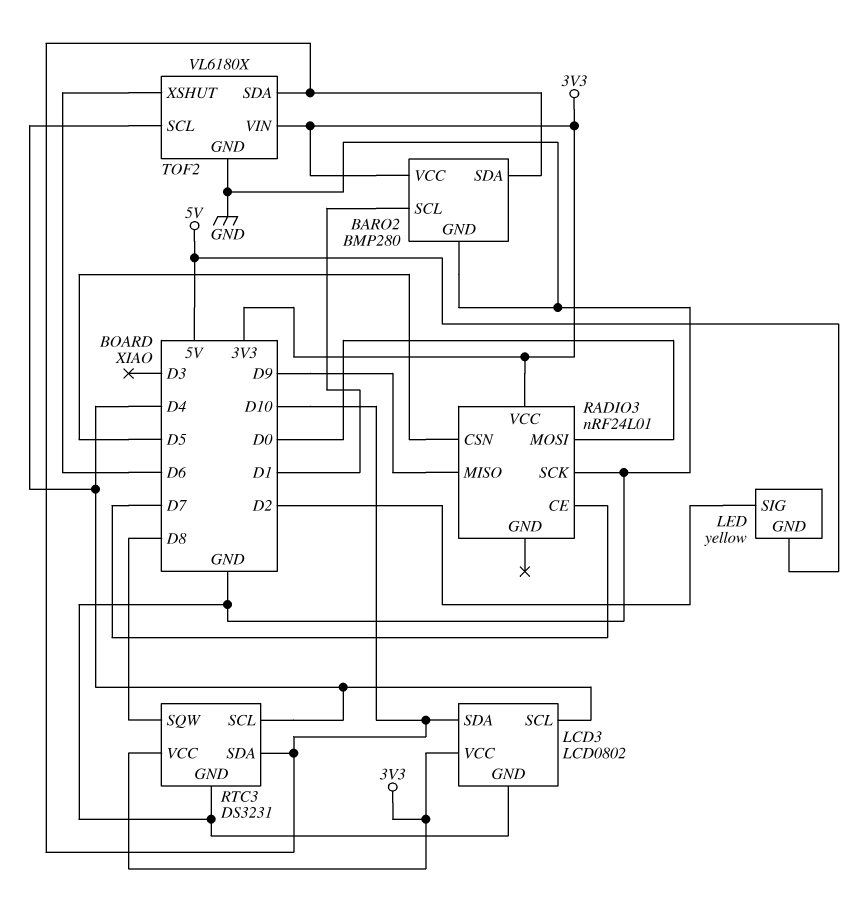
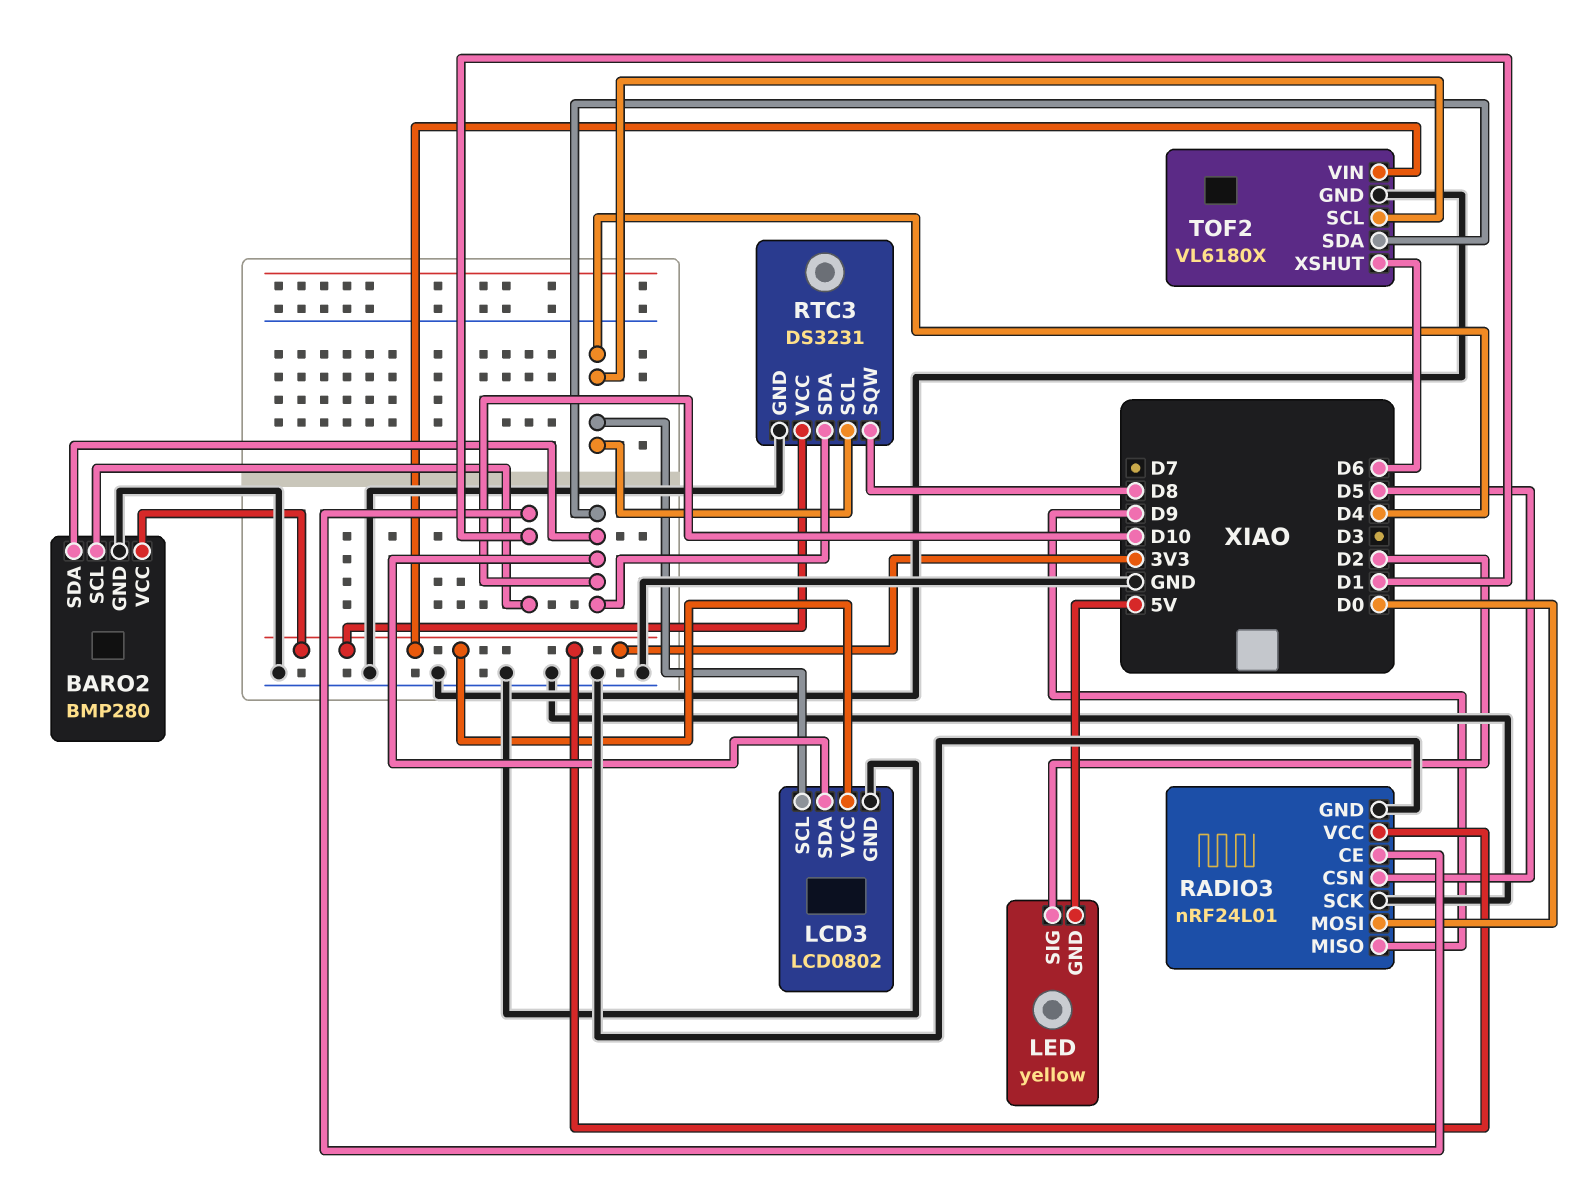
RADIO3 pin CE: D7 -> D1
RADIO3 pin GND: none -> GND

